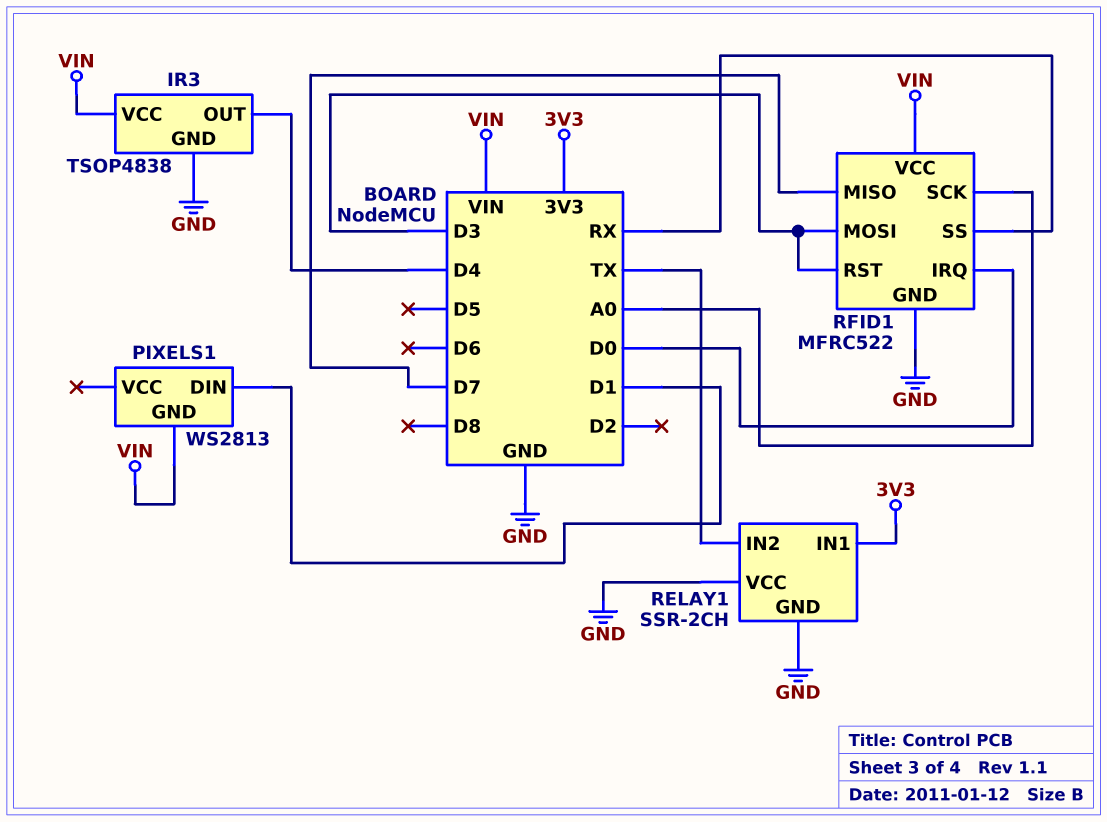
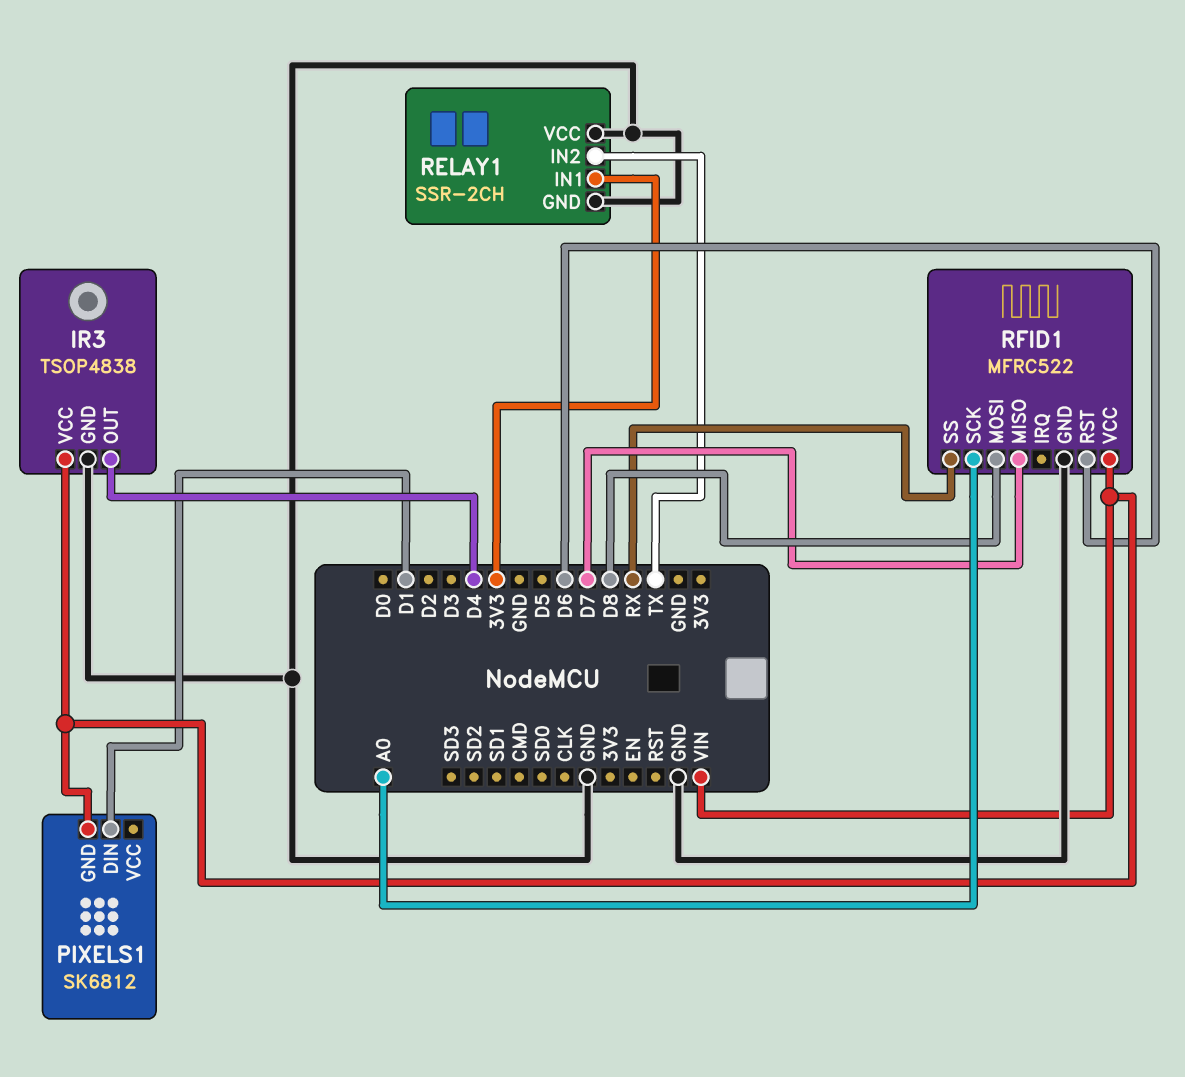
PIXELS1: WS2813 -> SK6812
RFID1 pin IRQ: D0 -> none
RFID1 pin MOSI: D3 -> D8
RFID1 pin RST: D3 -> D6

